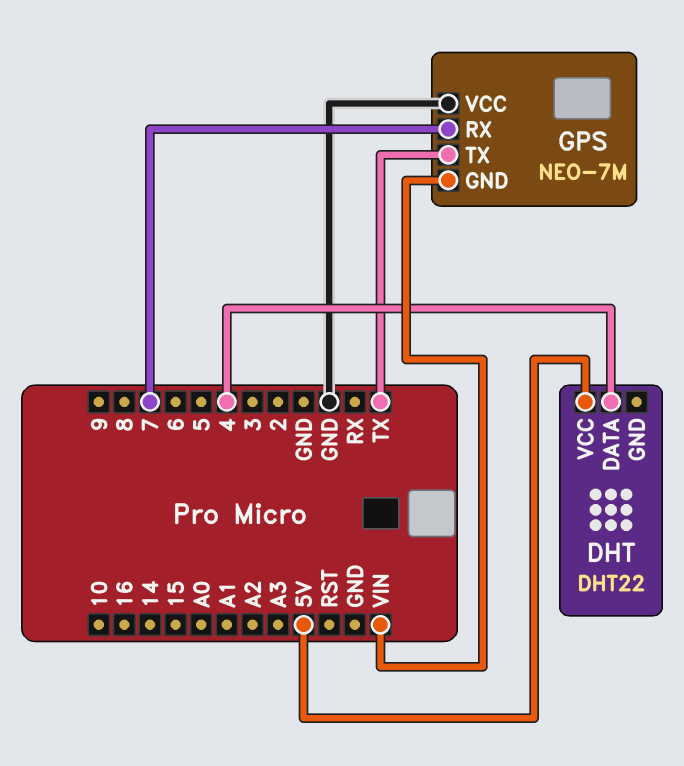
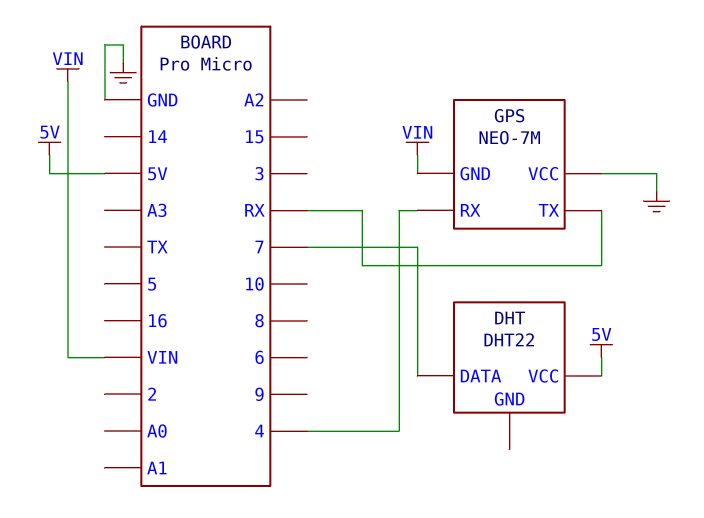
DHT pin DATA: 4 -> 7
GPS pin RX: 7 -> 4
GPS pin TX: TX -> RX

